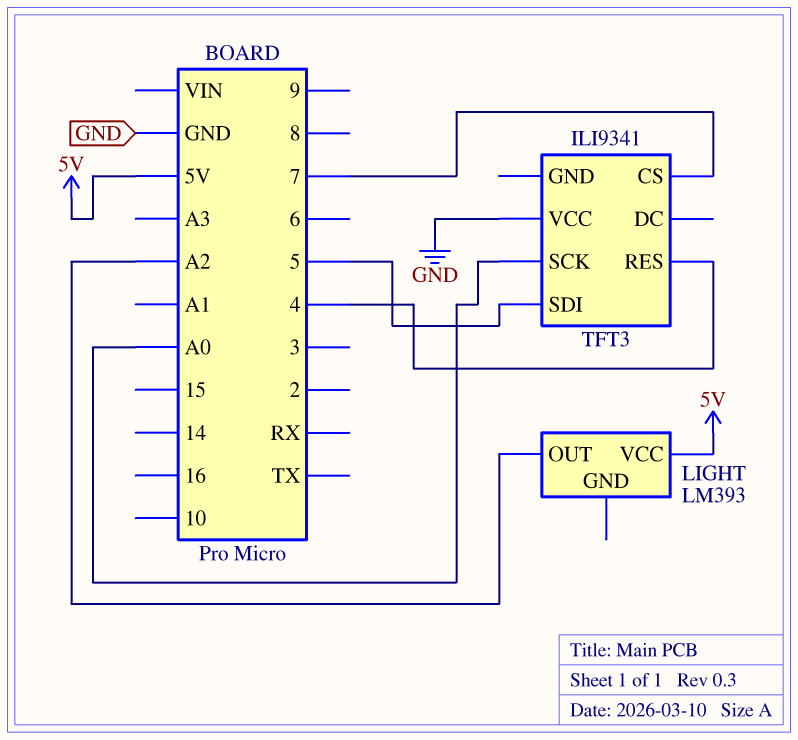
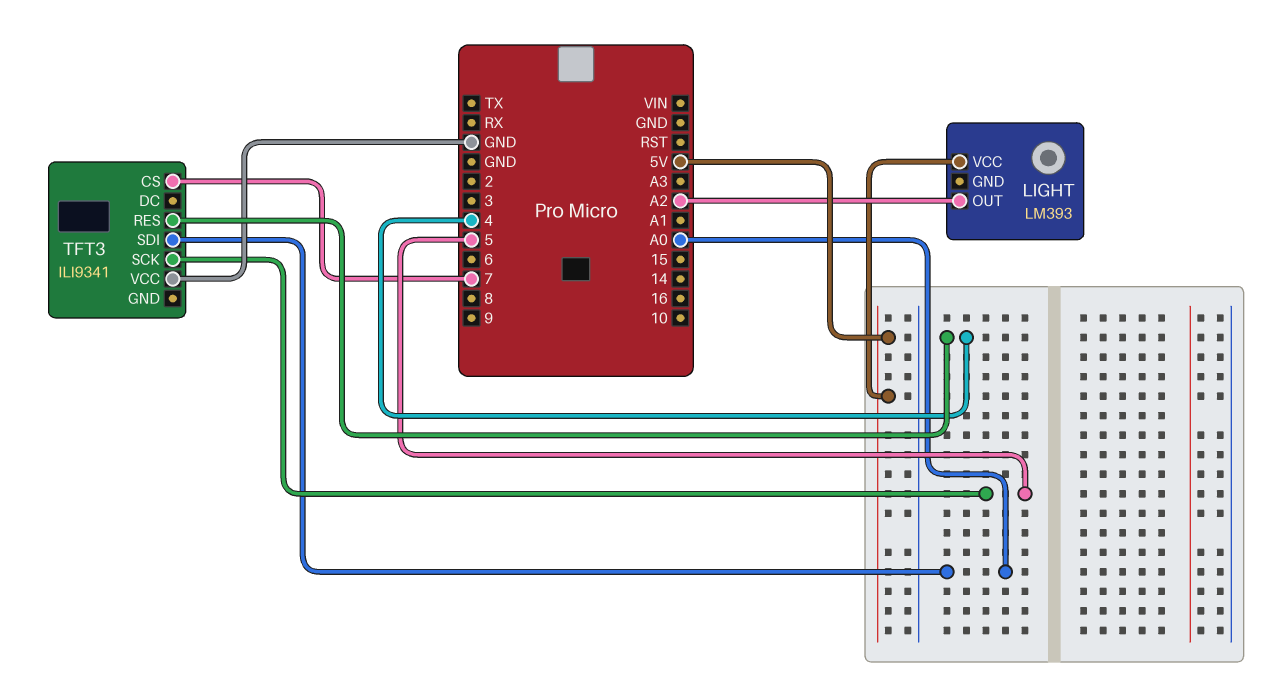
TFT3 pin SCK: A0 -> 5
TFT3 pin SDI: 5 -> A0

